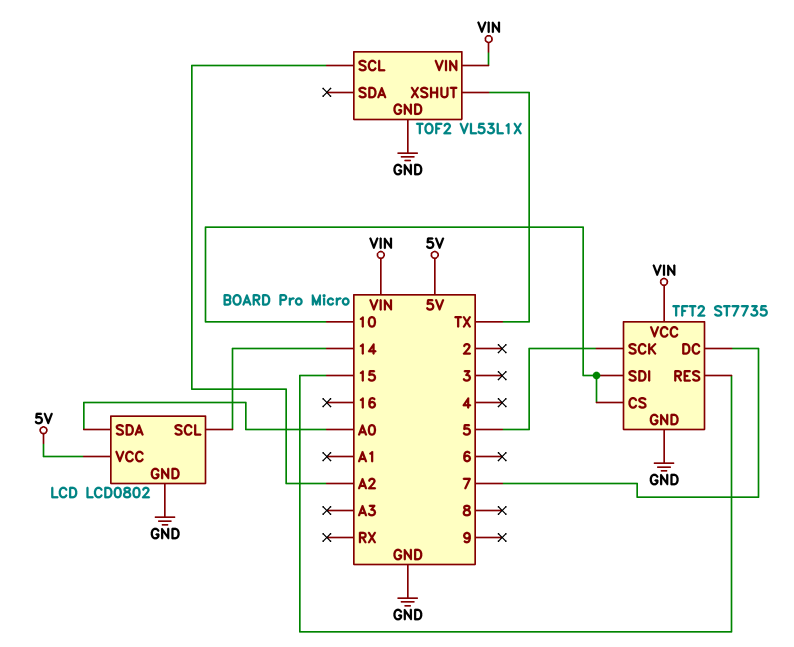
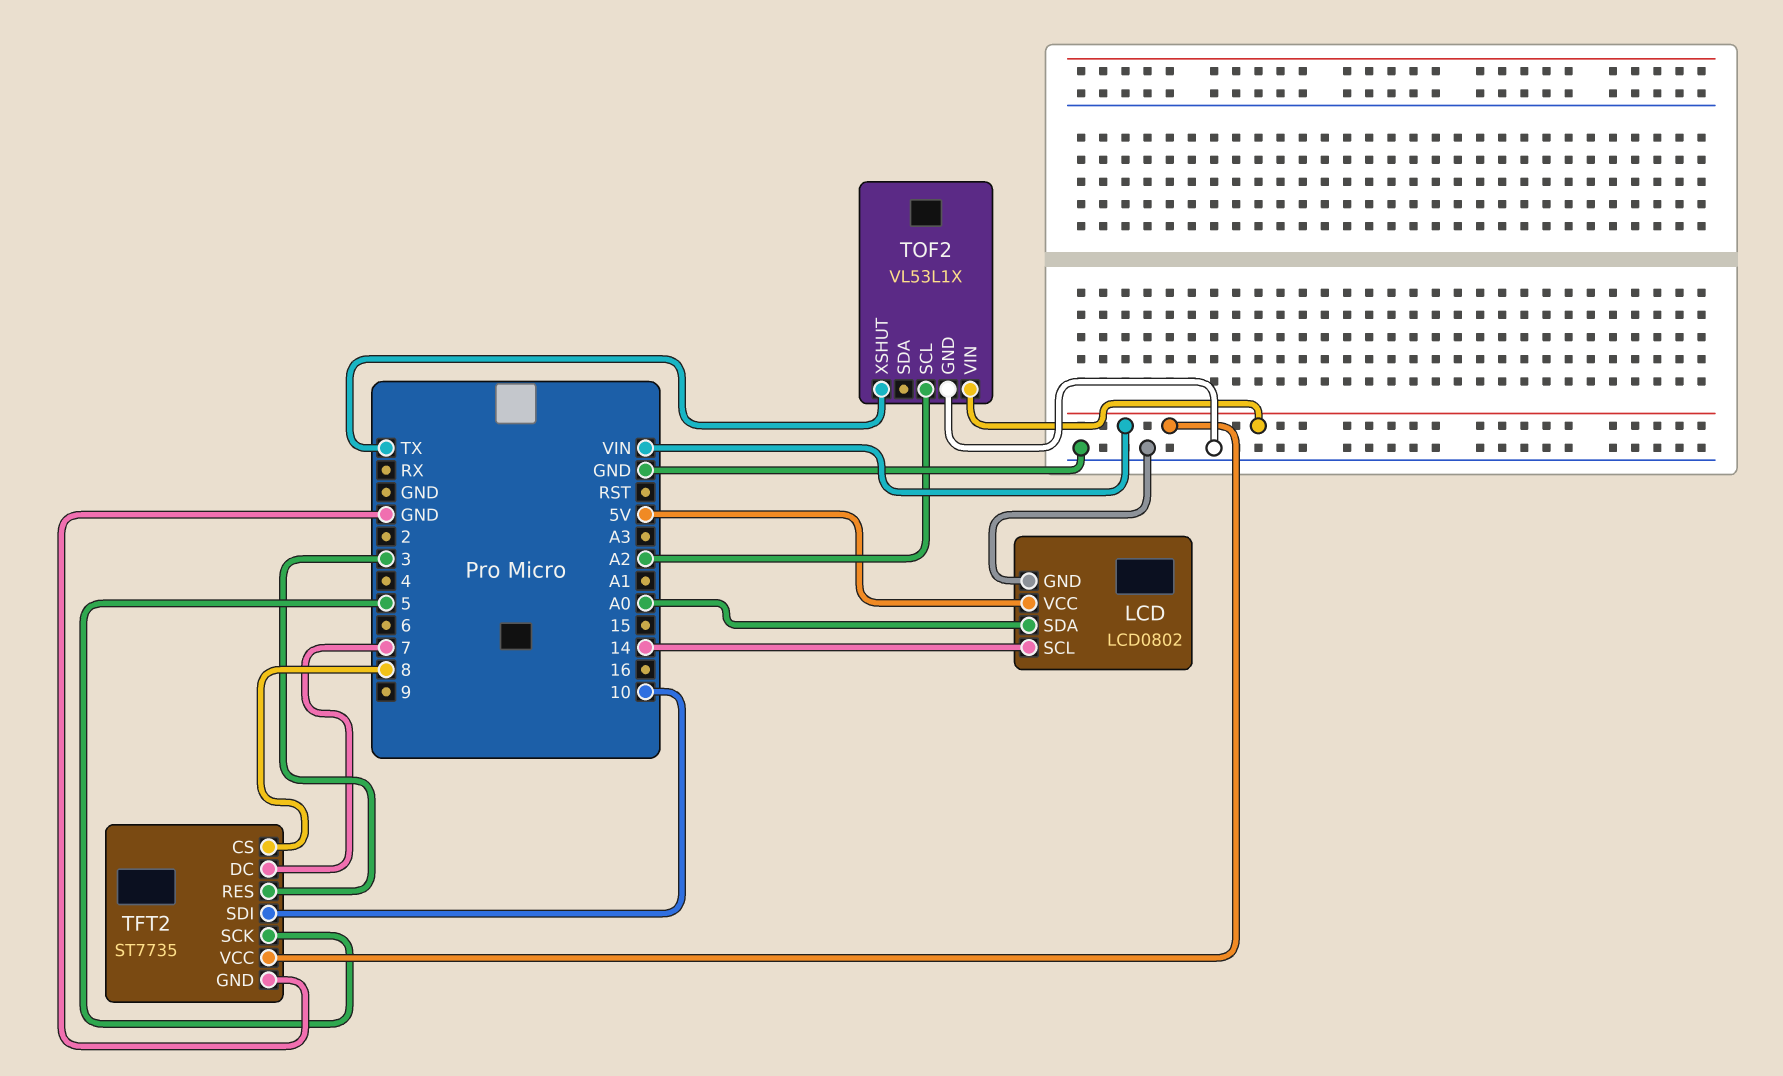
TFT2 pin CS: 10 -> 8
TFT2 pin RES: 15 -> 3

